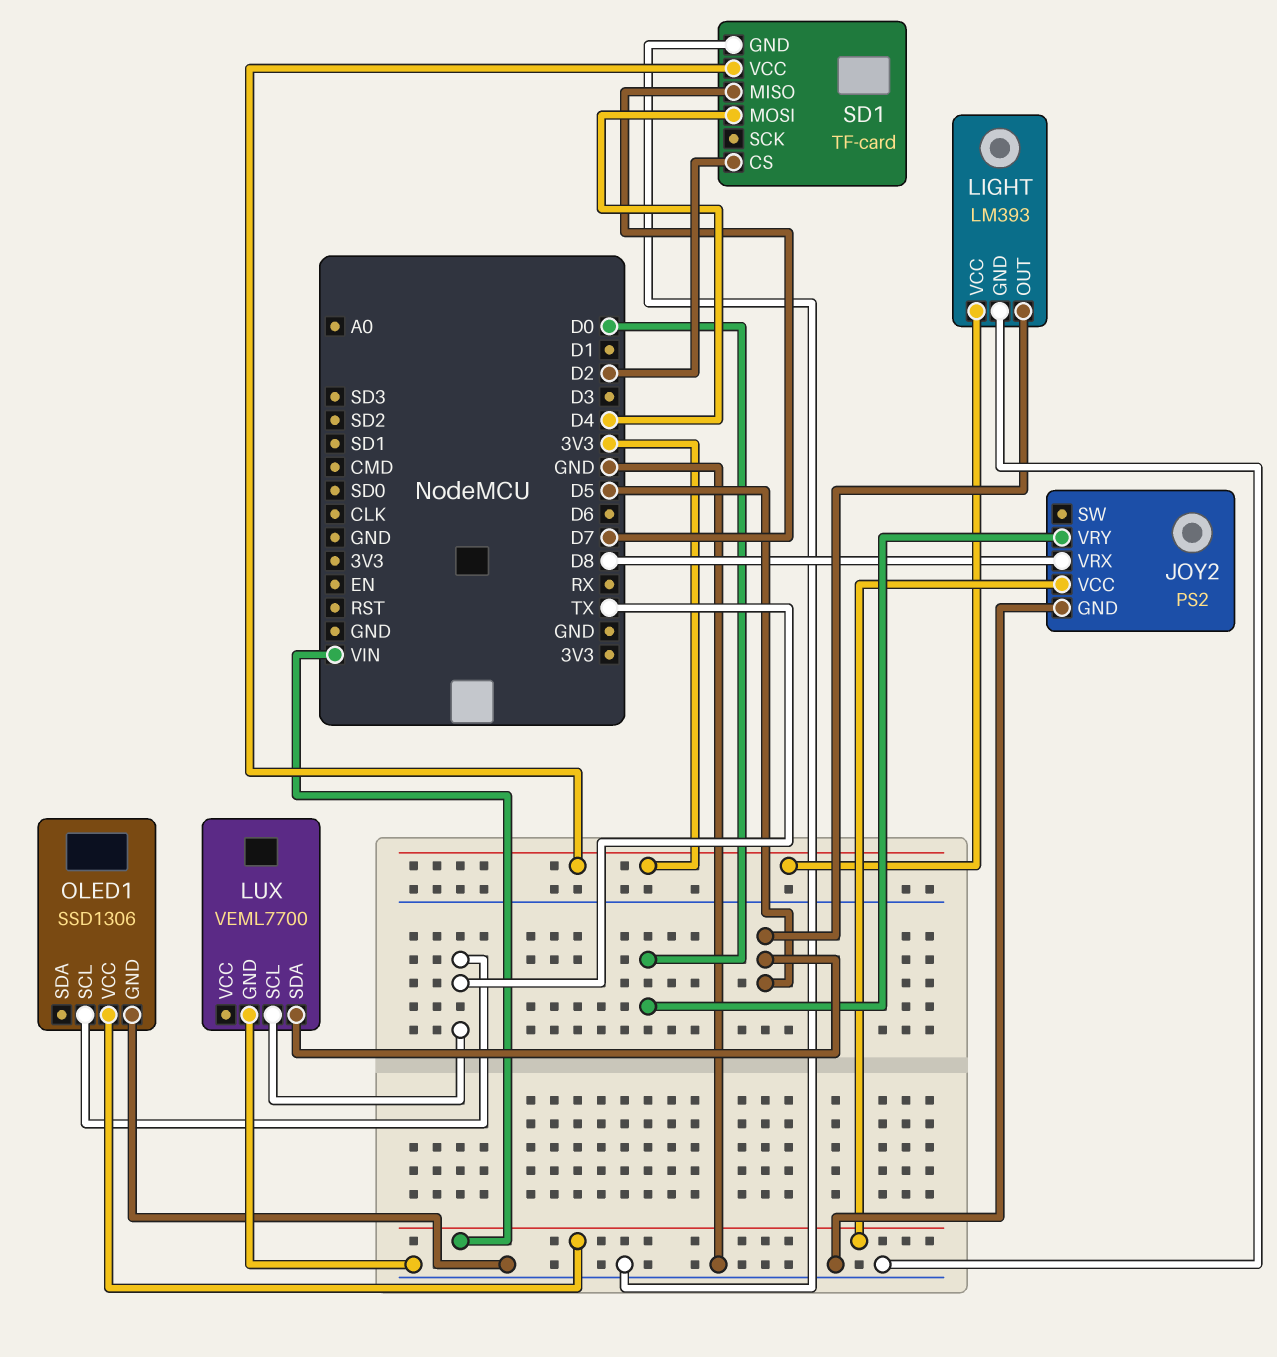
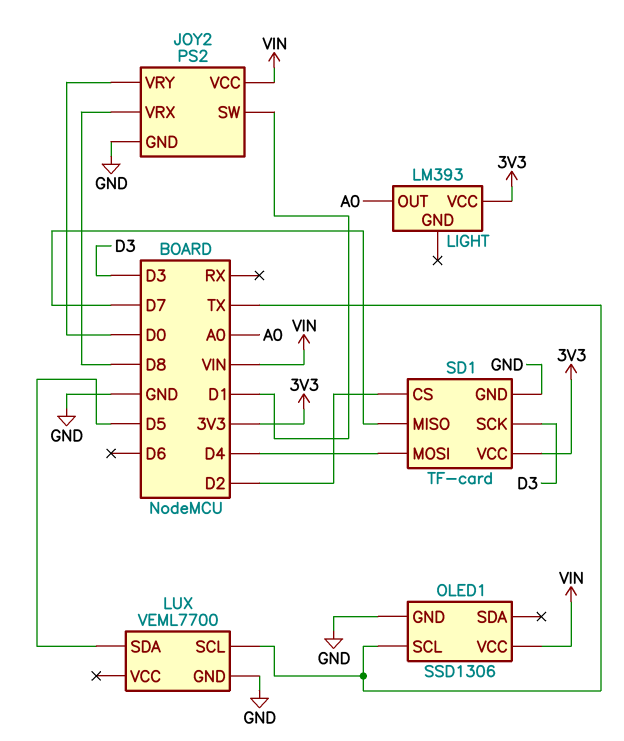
JOY2 pin SW: none -> D1
LIGHT pin GND: GND -> none
LIGHT pin OUT: D5 -> A0
SD1 pin SCK: none -> D3

